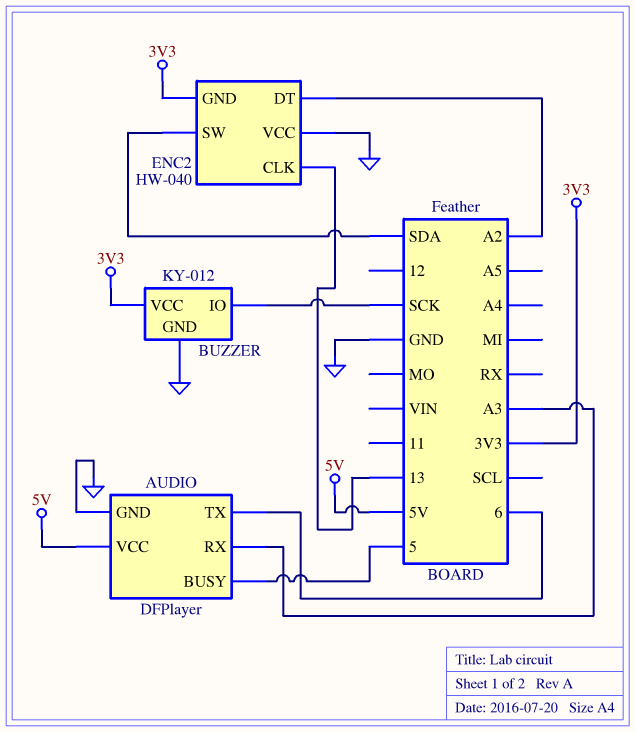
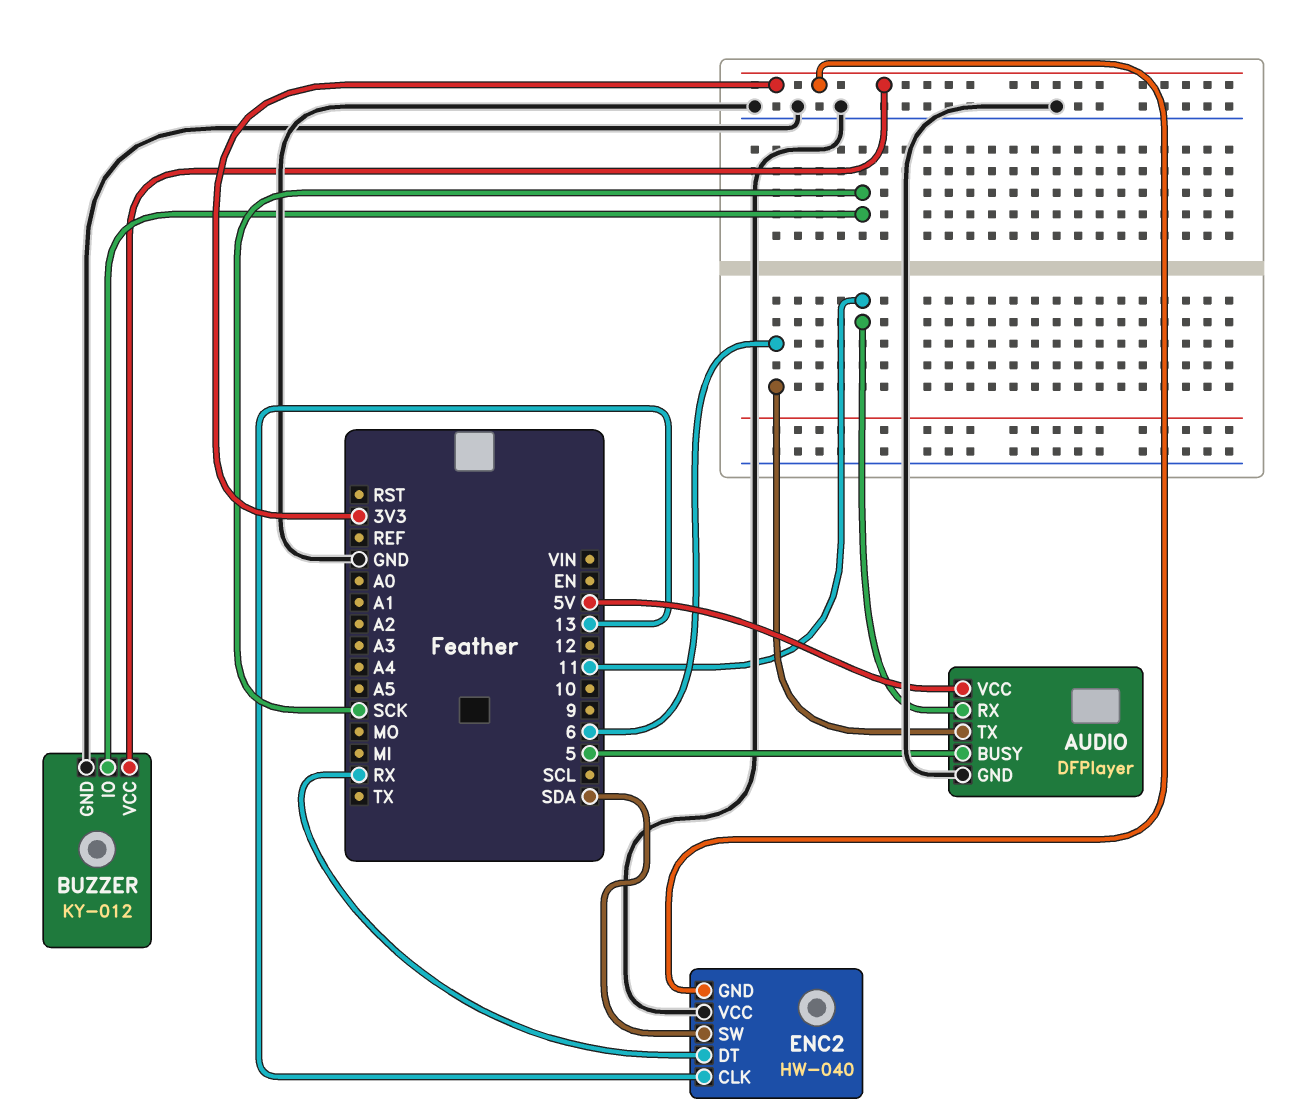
AUDIO pin RX: A3 -> 11
ENC2 pin DT: A2 -> RX

